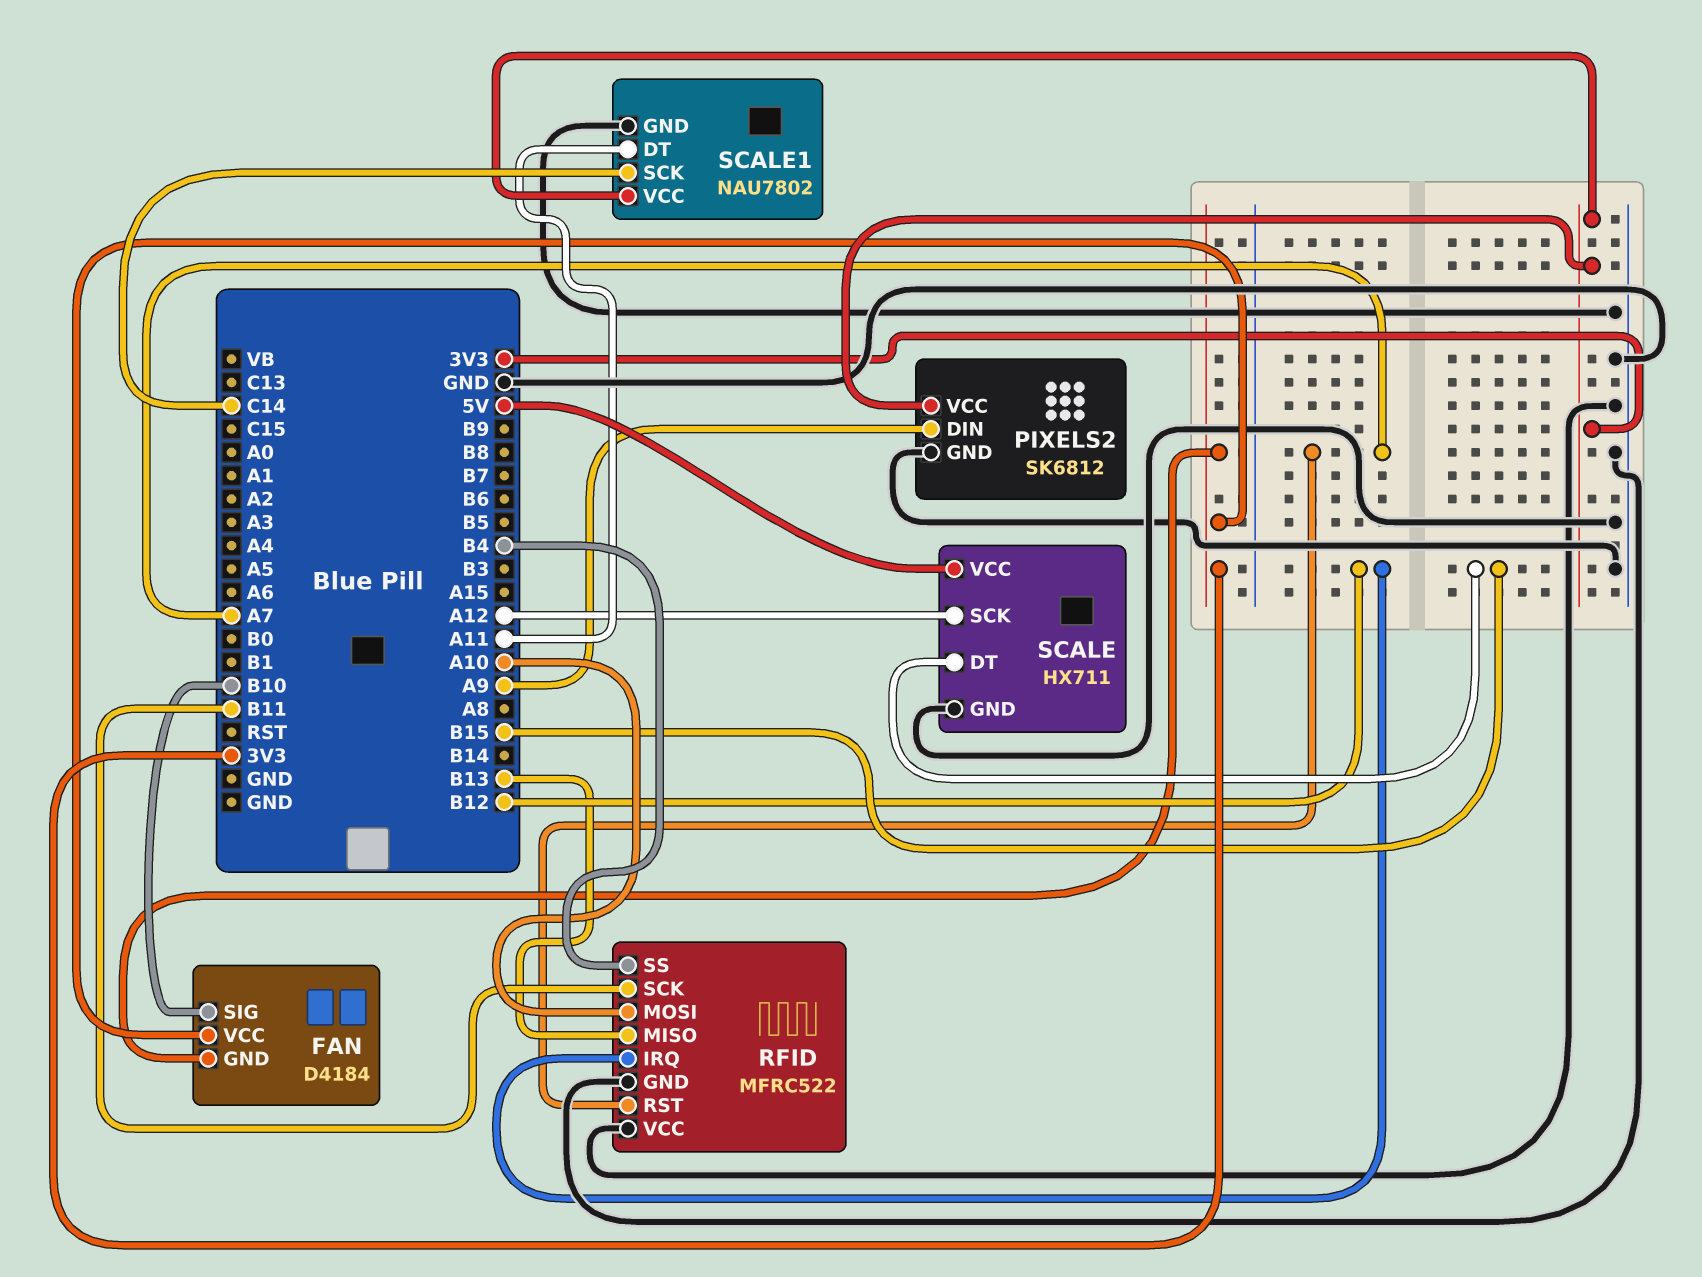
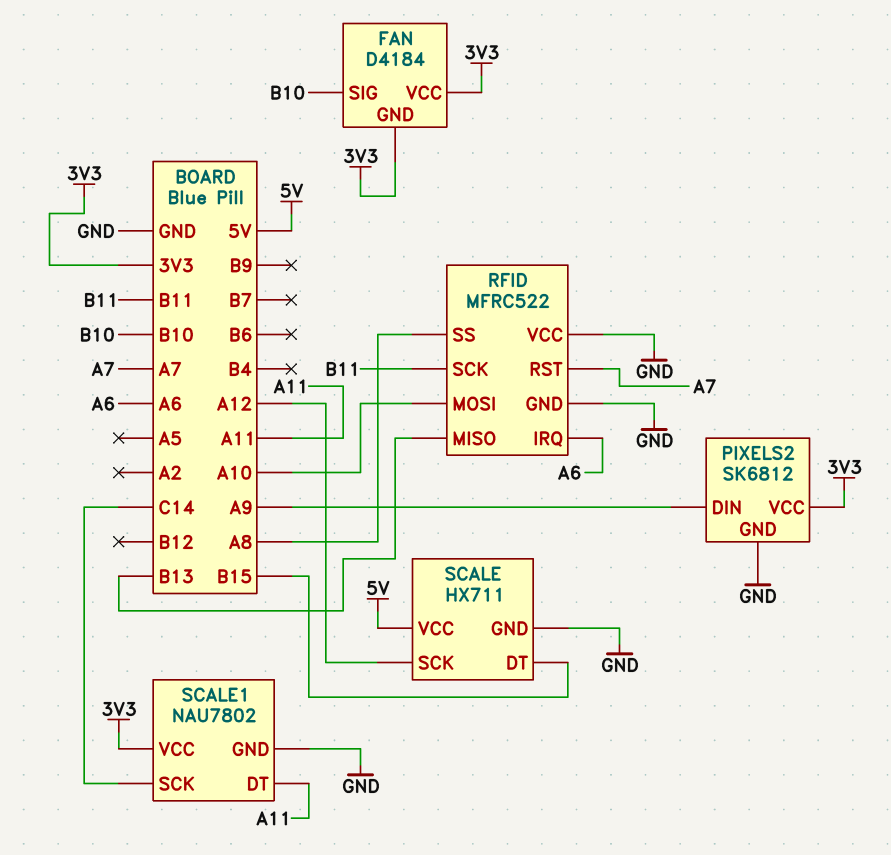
RFID pin IRQ: B12 -> A6
RFID pin SS: B4 -> A8

